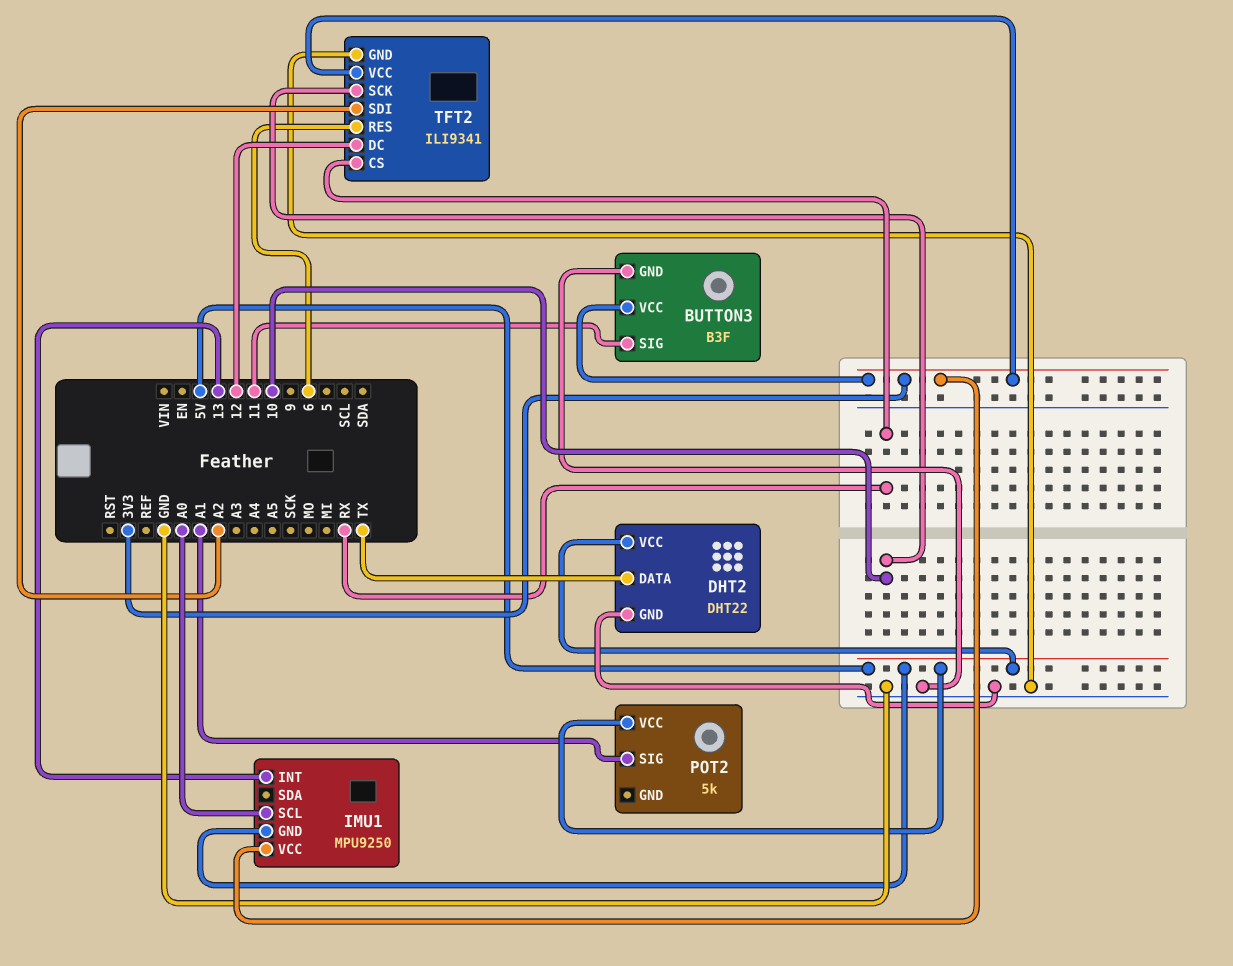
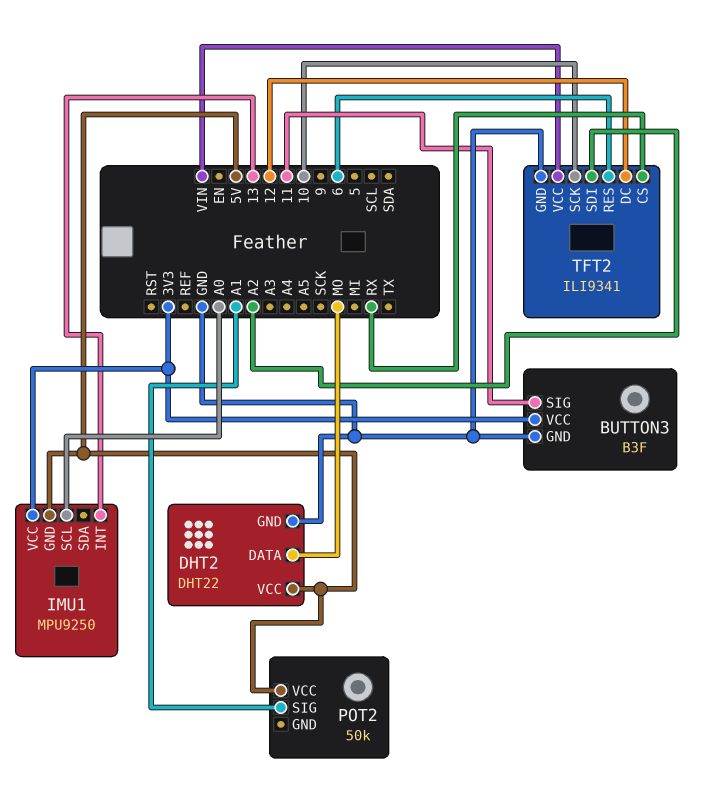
DHT2 pin DATA: TX -> MO
POT2: 5k -> 50k
TFT2 pin VCC: 3V3 -> VIN

